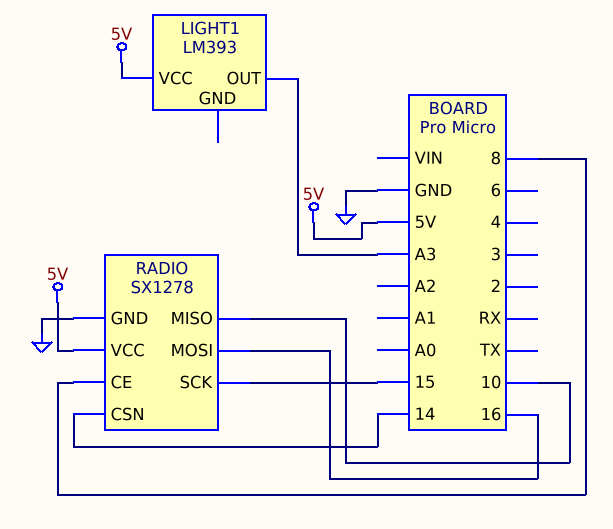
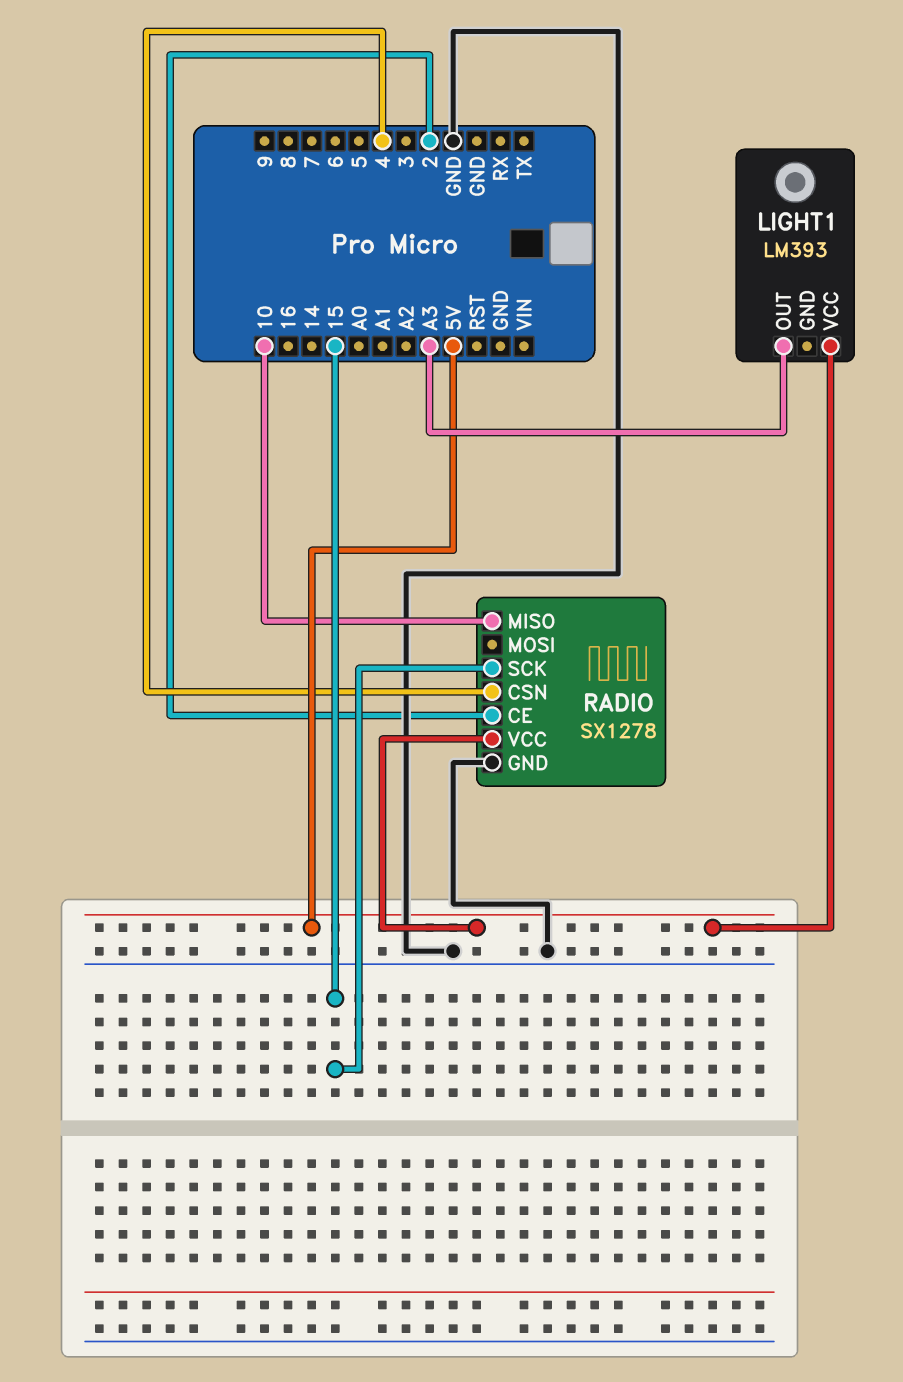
RADIO pin CE: 8 -> 2
RADIO pin CSN: 14 -> 4
RADIO pin MOSI: 16 -> none

